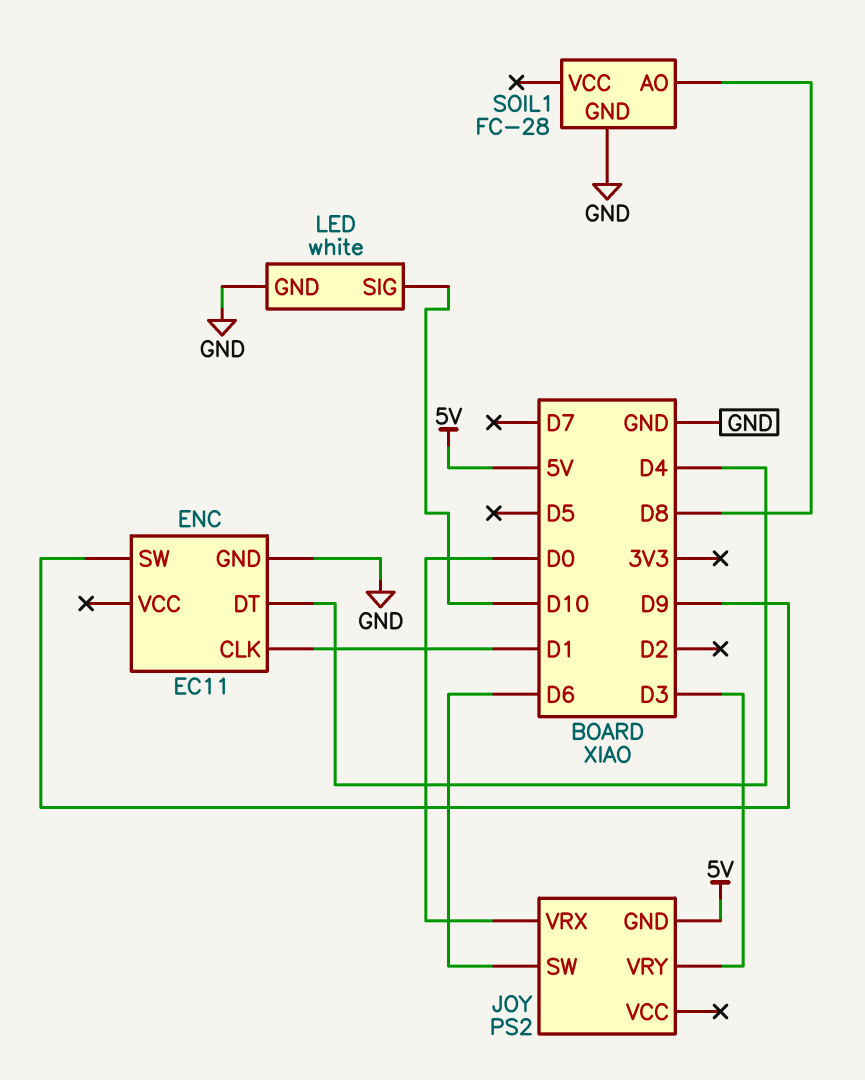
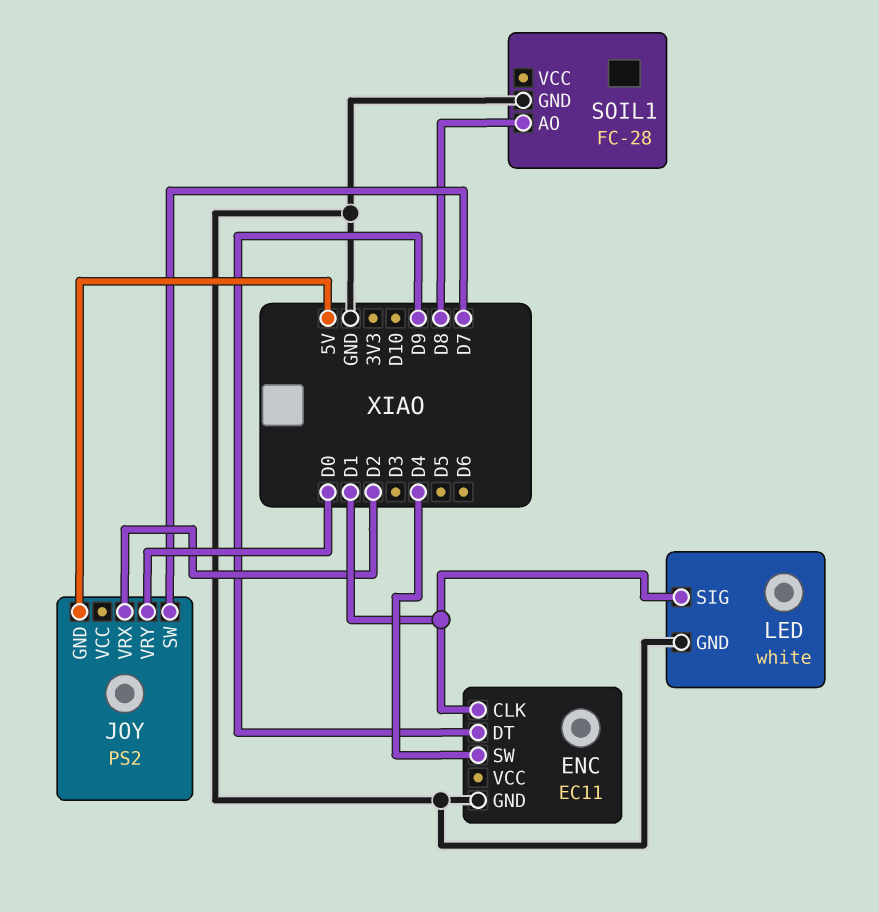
ENC pin DT: D4 -> D9
ENC pin SW: D9 -> D4
JOY pin SW: D6 -> D7
JOY pin VRX: D0 -> D2
JOY pin VRY: D3 -> D0
LED pin SIG: D10 -> D1

